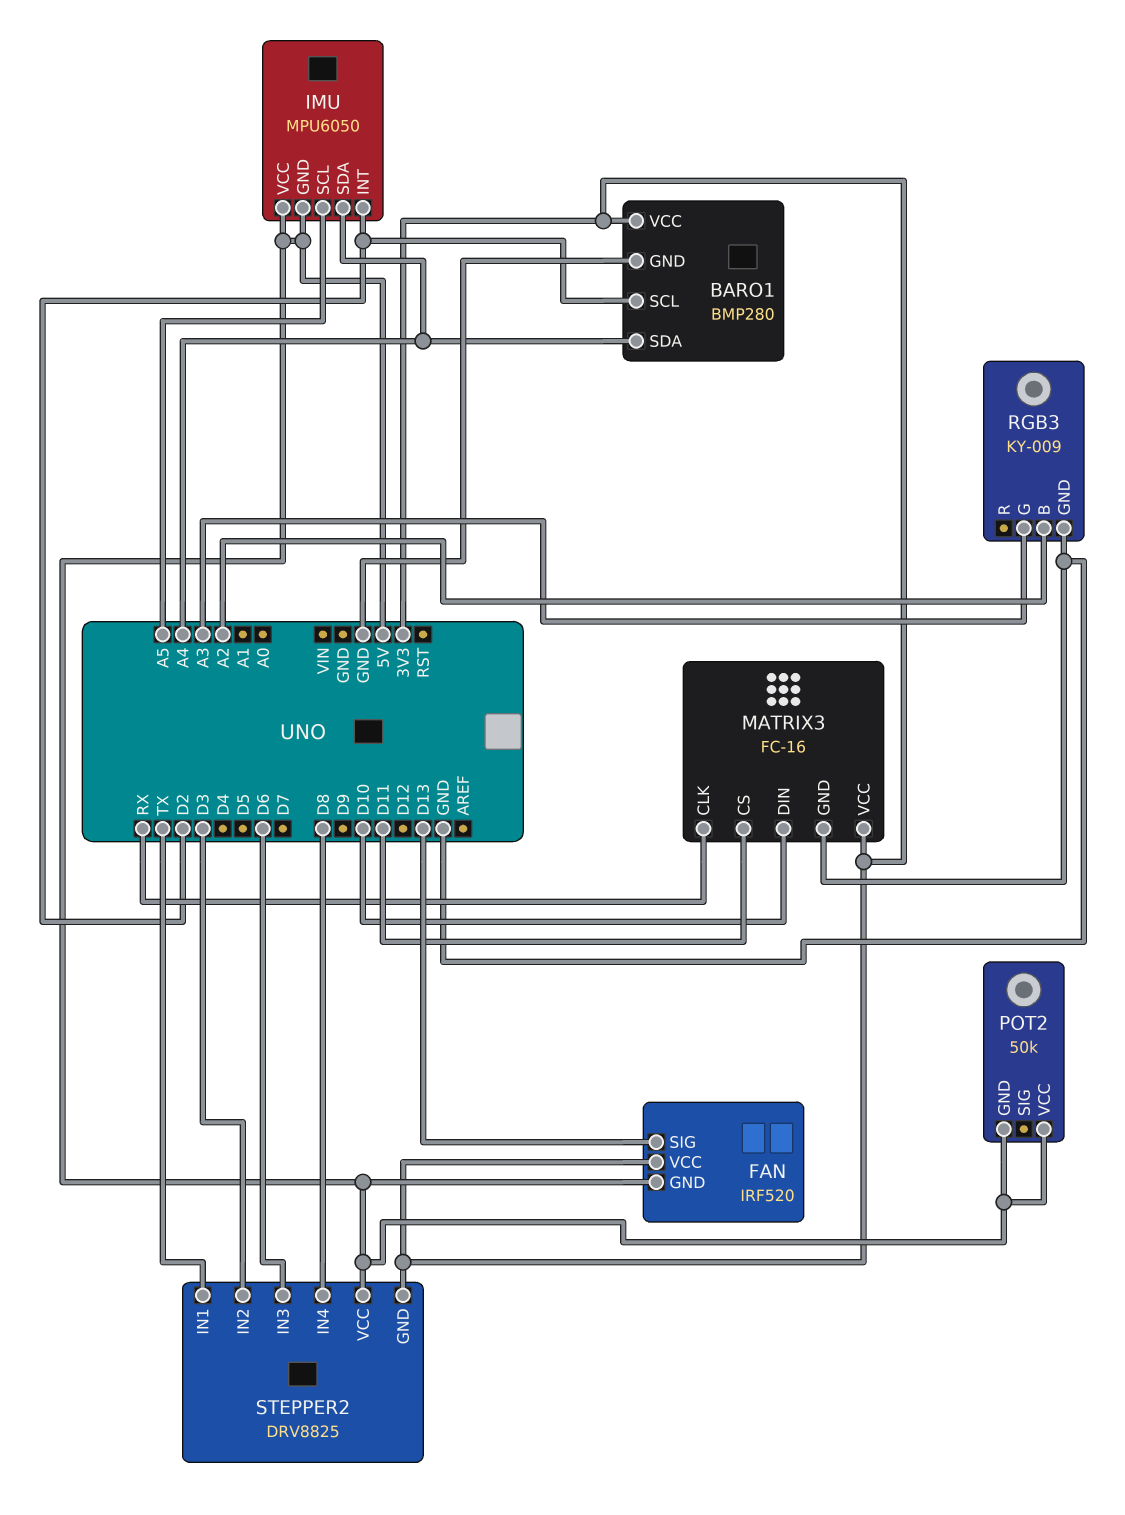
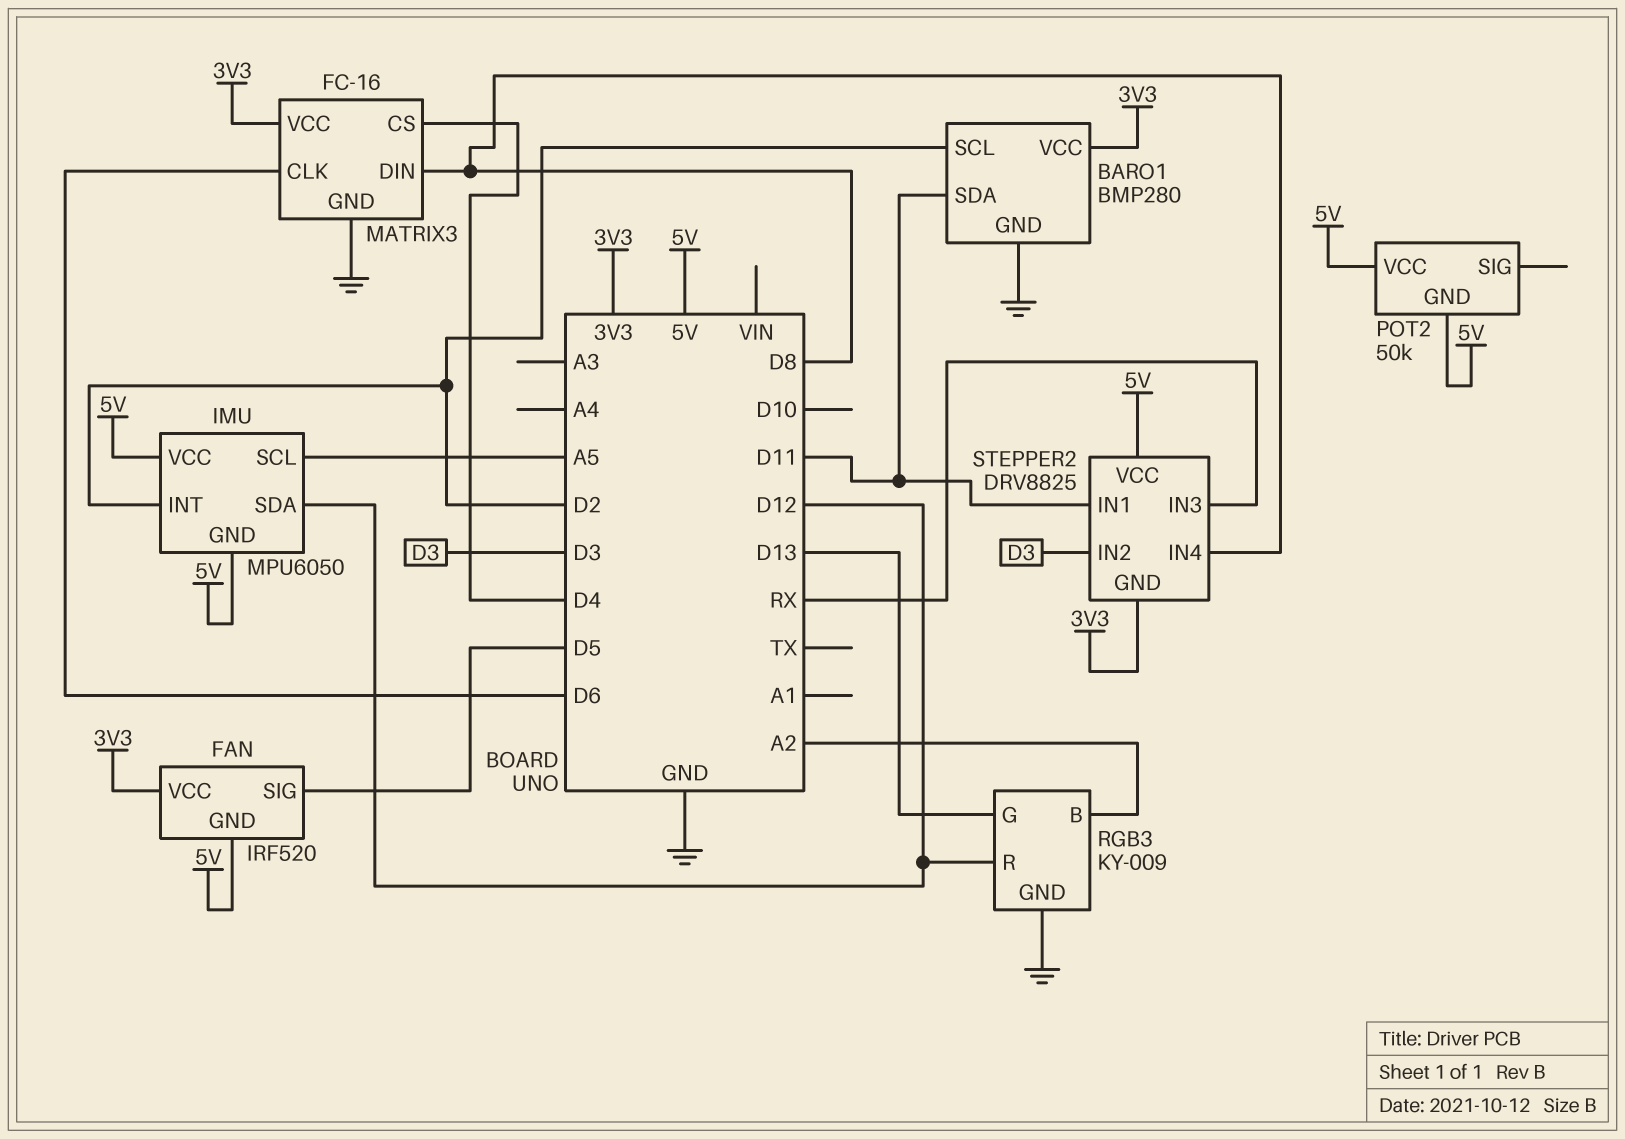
BARO1 pin SDA: A4 -> D11
FAN pin SIG: D13 -> D5
IMU pin SDA: A4 -> D12
MATRIX3 pin CLK: RX -> D6
MATRIX3 pin CS: D11 -> D4
MATRIX3 pin DIN: D10 -> D8
RGB3 pin G: A3 -> D13
RGB3 pin R: none -> D12
STEPPER2 pin IN1: TX -> D11
STEPPER2 pin IN3: D6 -> RX

